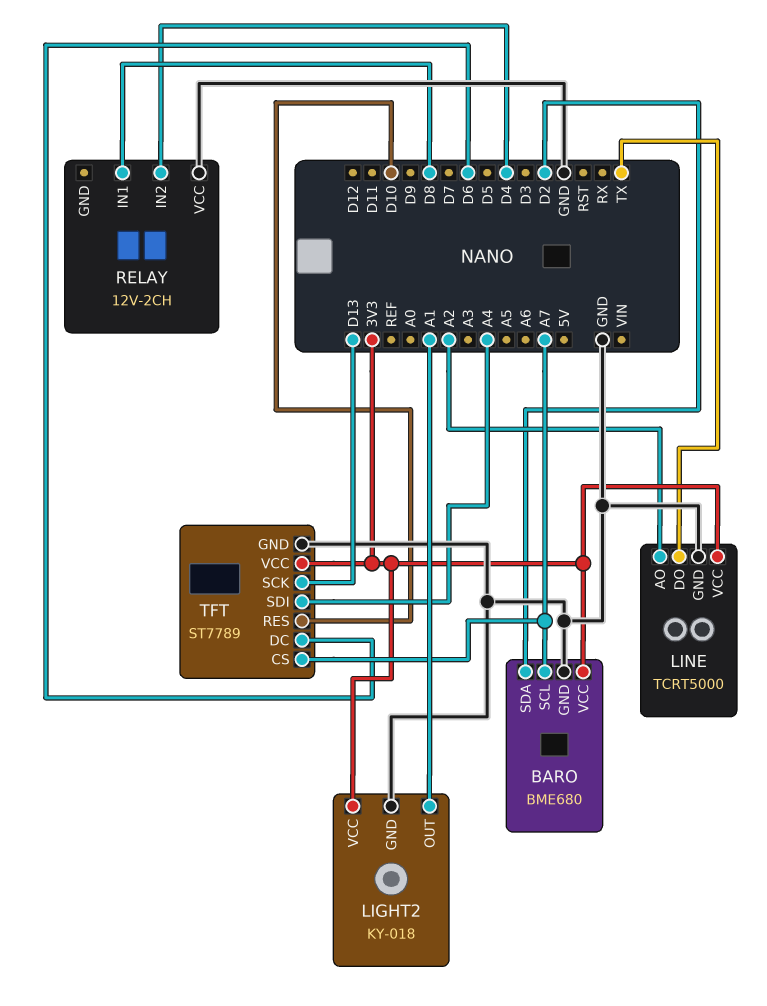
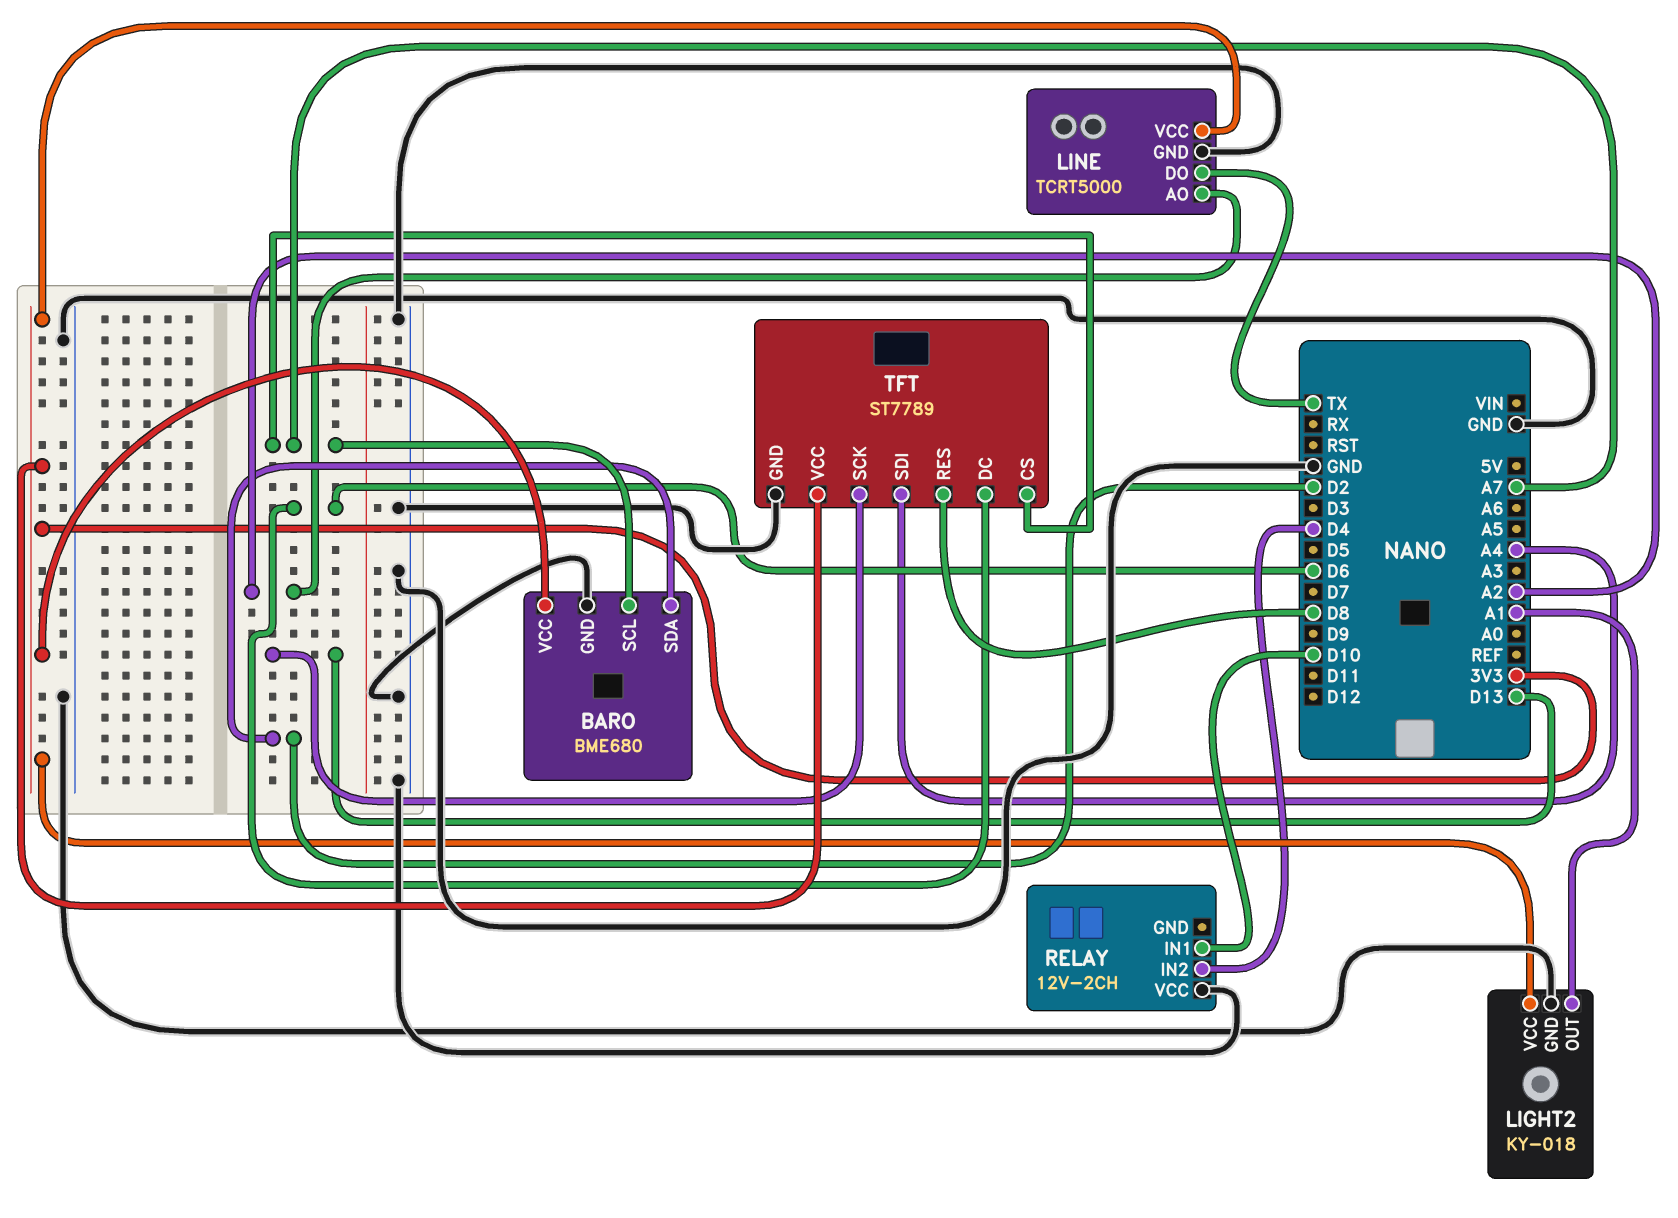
RELAY pin IN1: D8 -> D10
TFT pin RES: D10 -> D8

